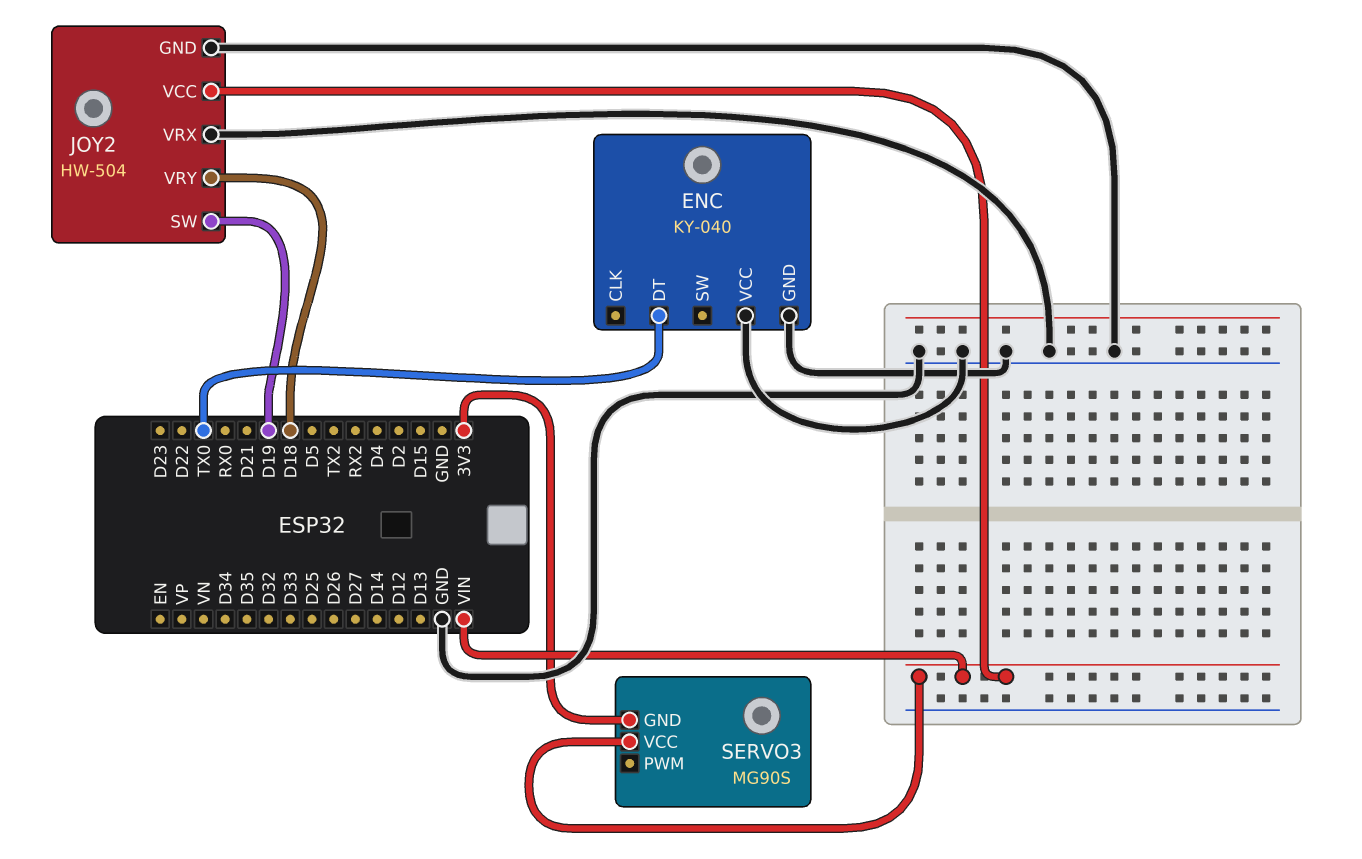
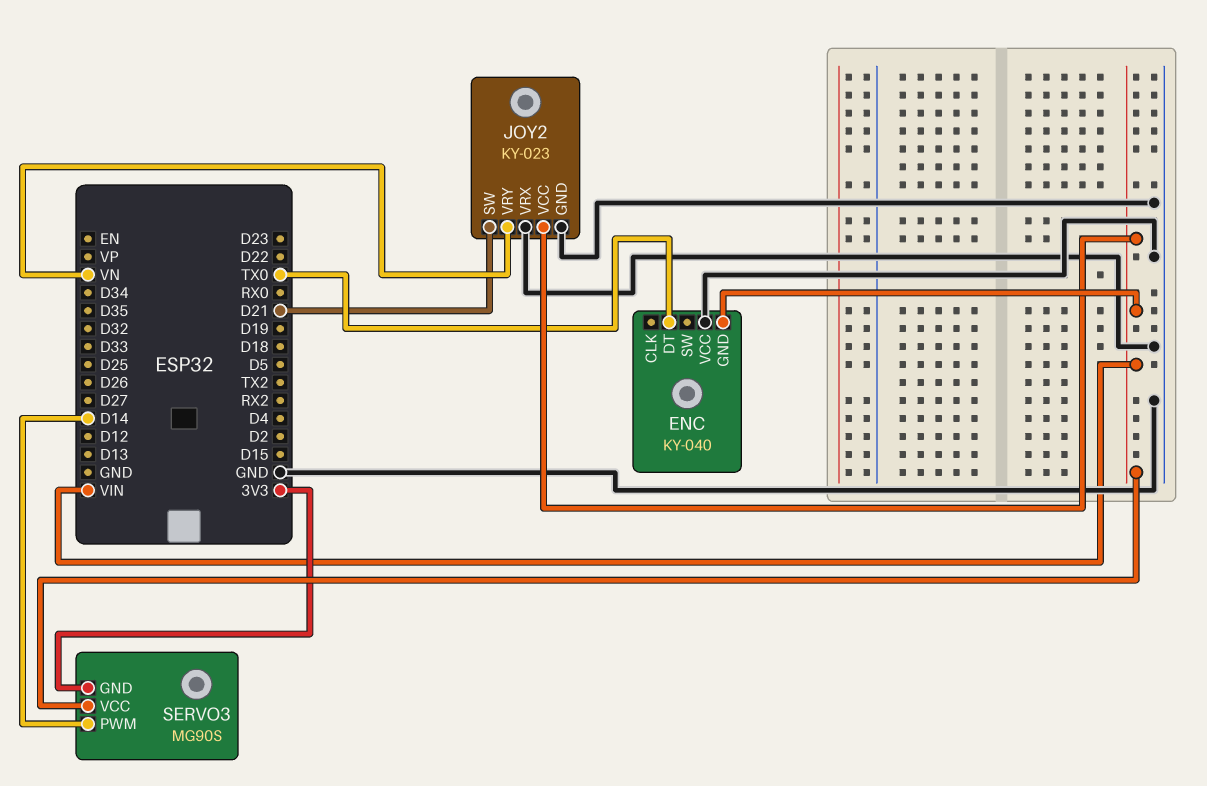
ENC pin GND: GND -> VIN
JOY2: HW-504 -> KY-023
JOY2 pin SW: D19 -> D21
JOY2 pin VRY: D18 -> VN
SERVO3 pin PWM: none -> D14

